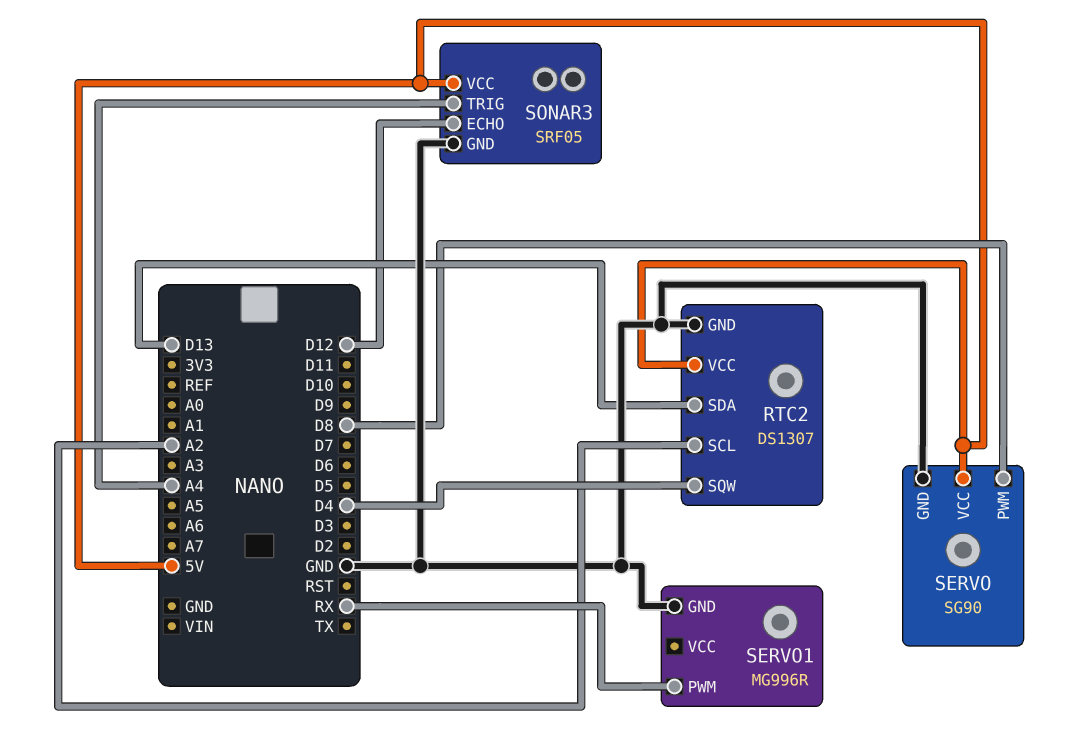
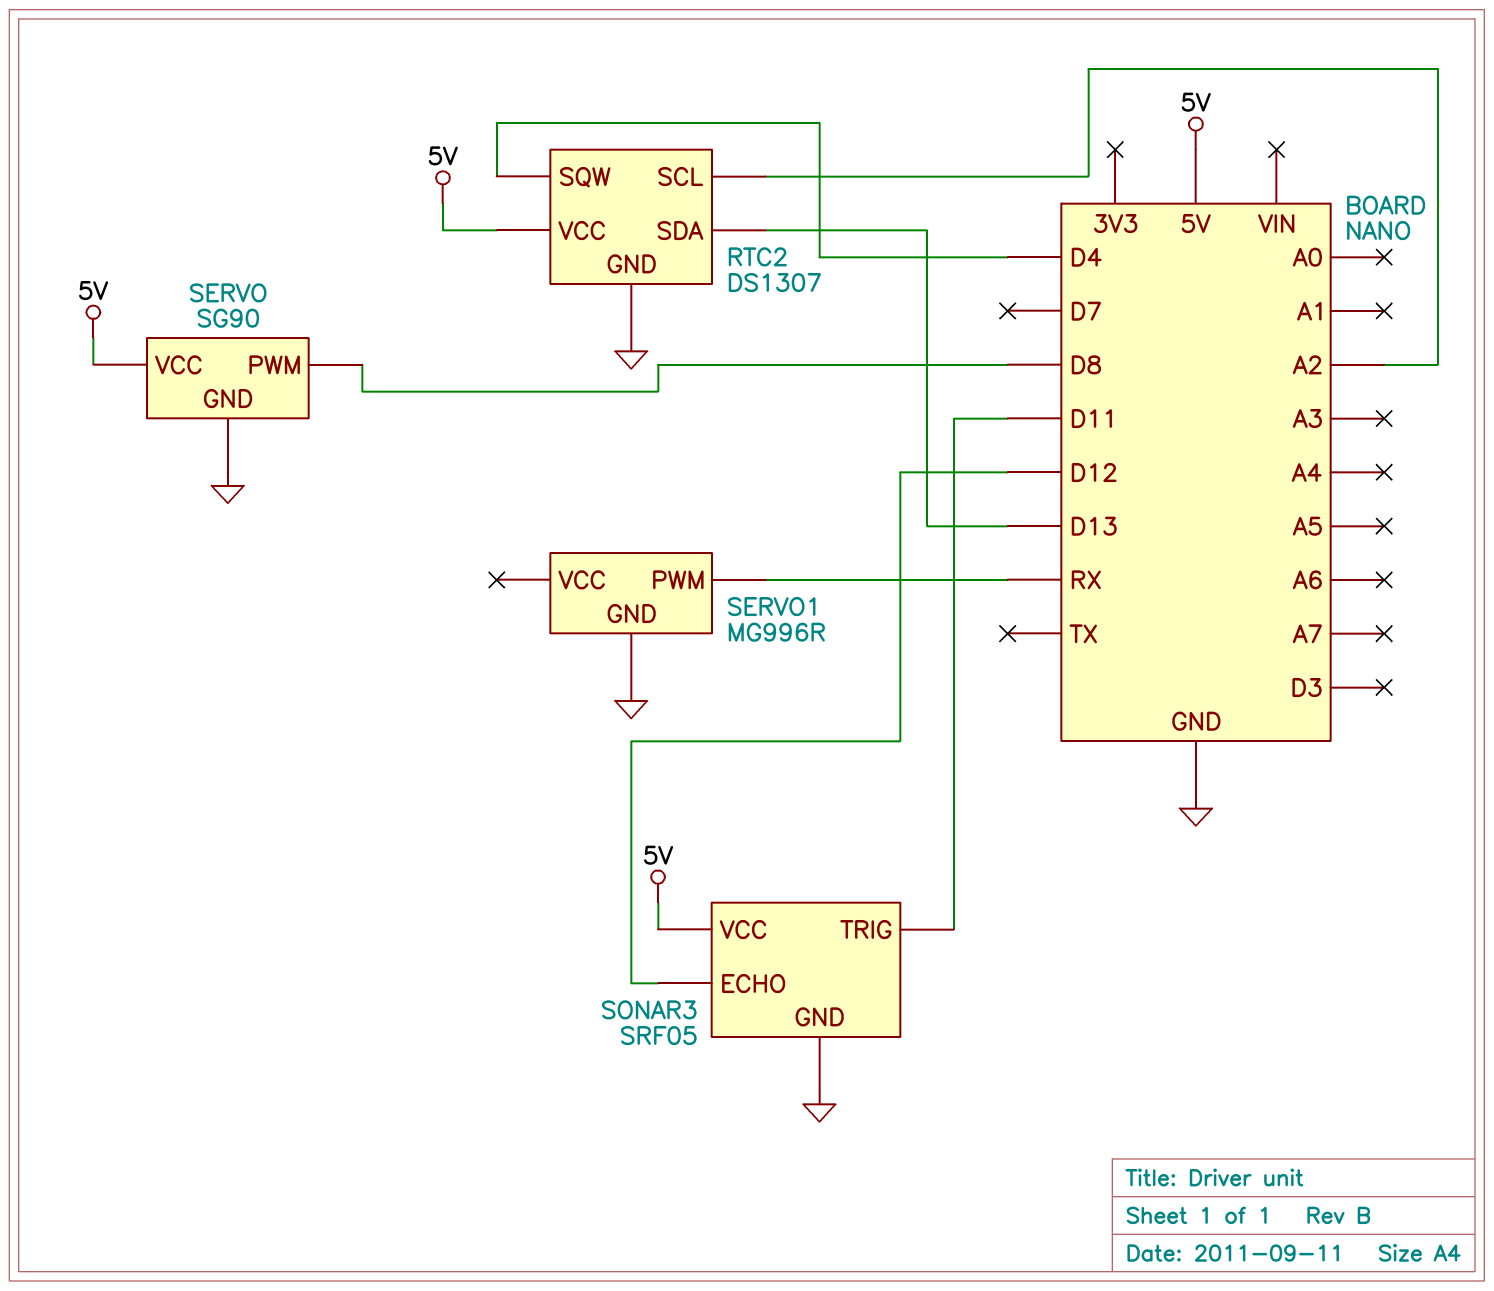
SONAR3 pin TRIG: A4 -> D11

